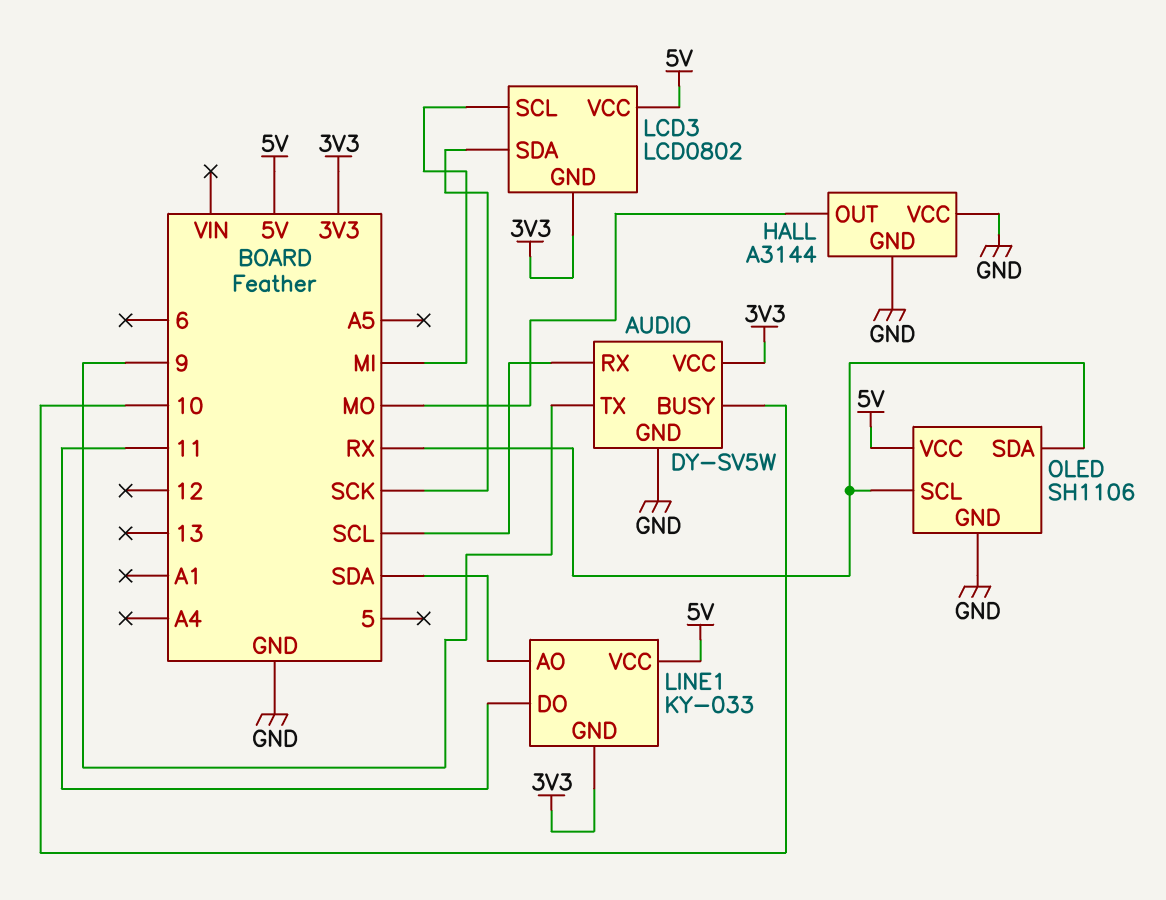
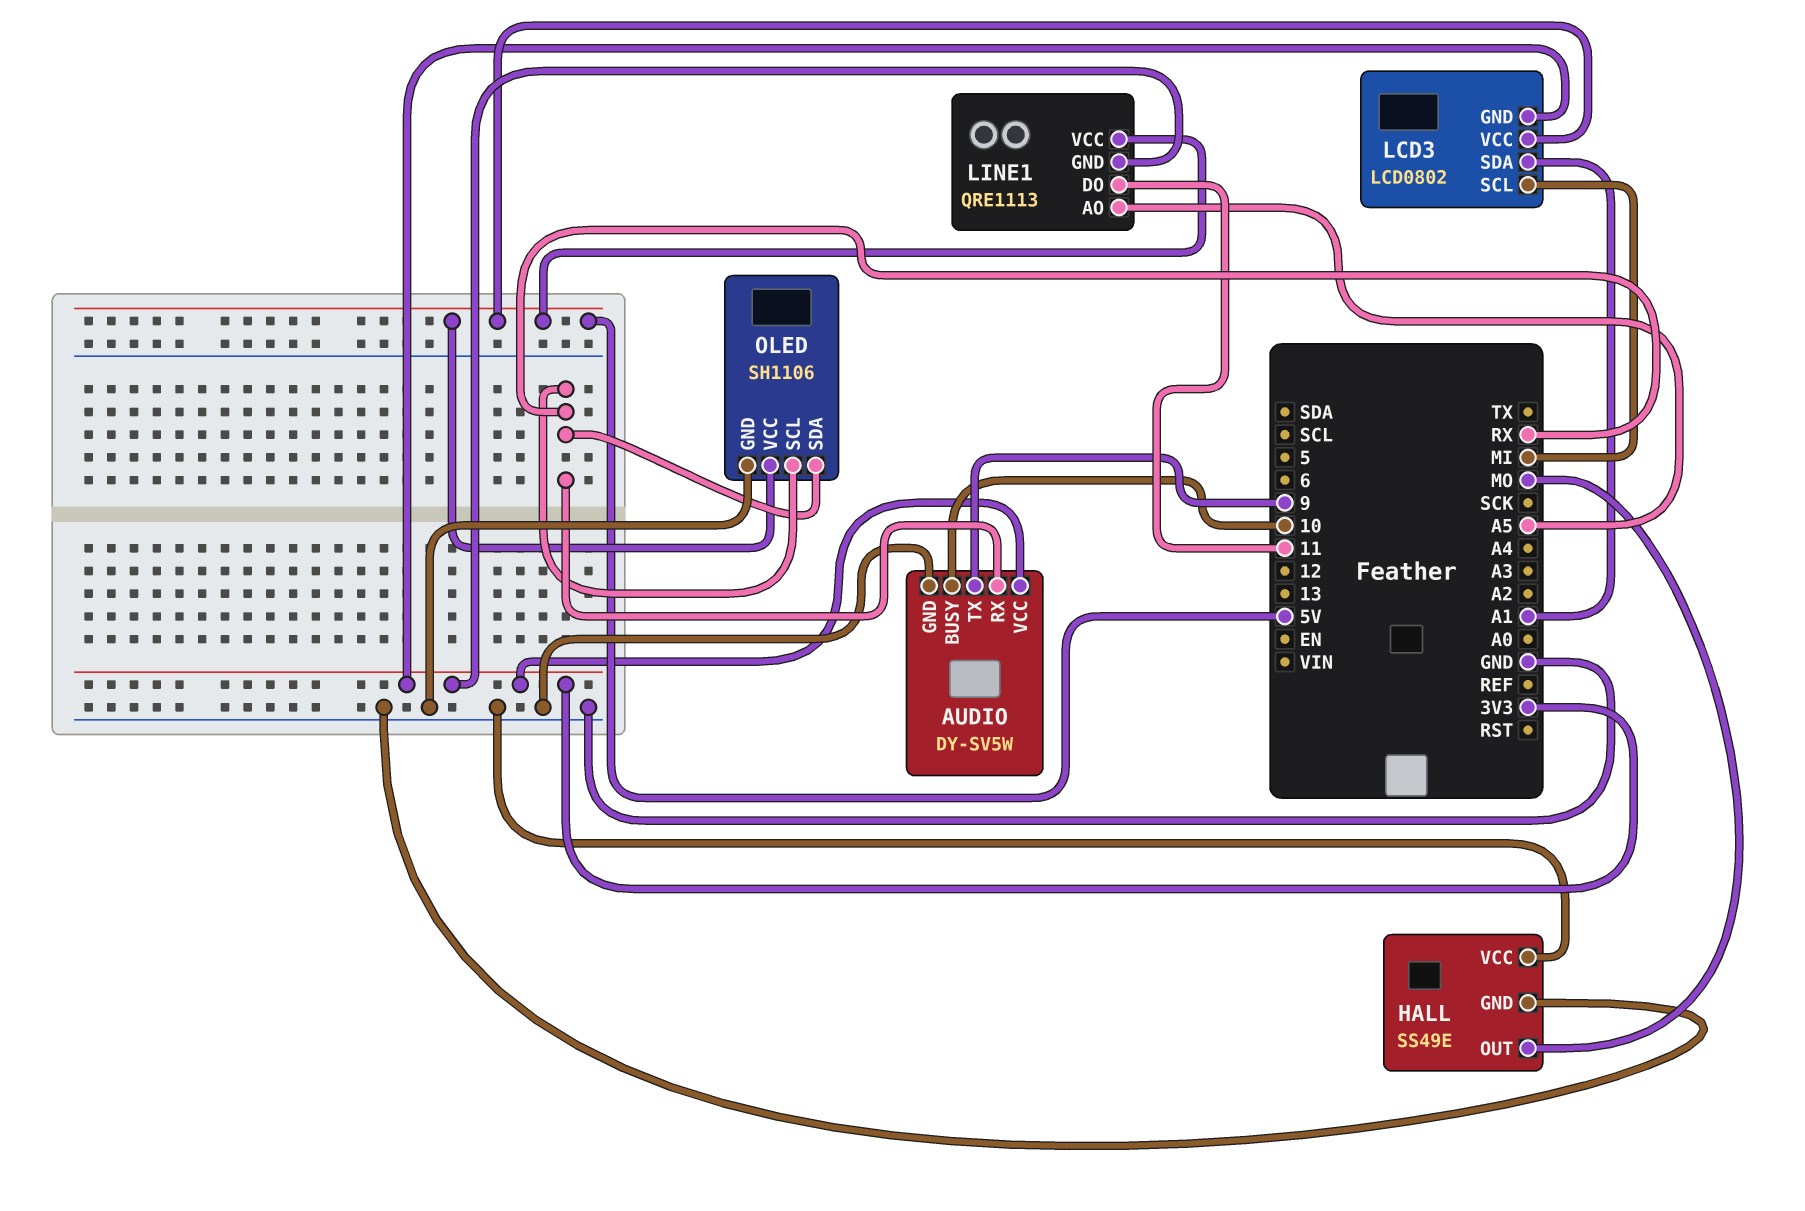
AUDIO pin RX: SCL -> RX
HALL: A3144 -> SS49E
LCD3 pin SDA: SCK -> A1
LINE1: KY-033 -> QRE1113
LINE1 pin AO: SDA -> A5

